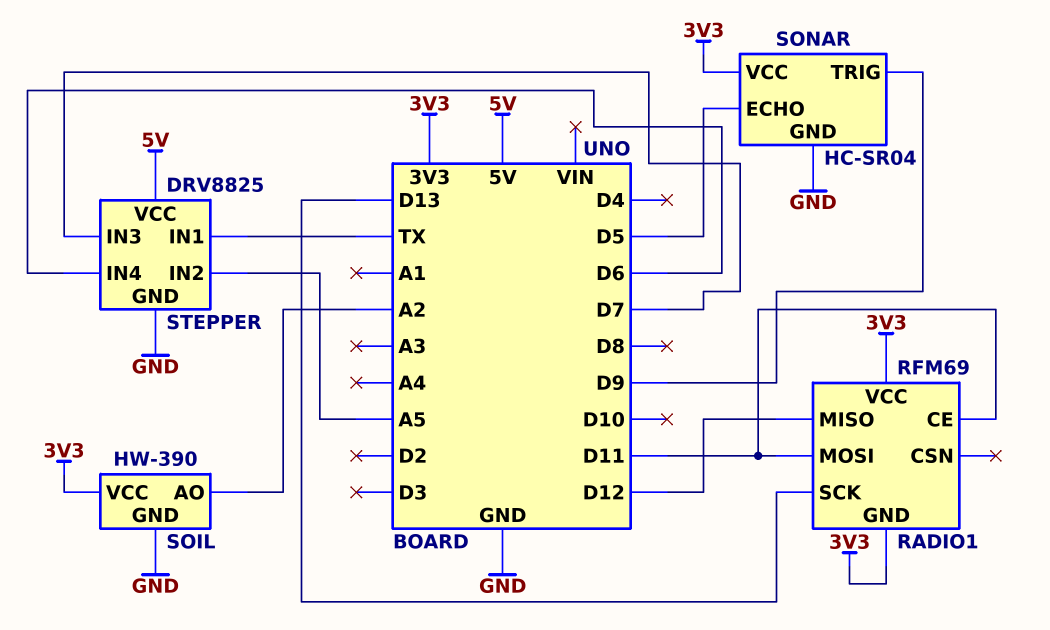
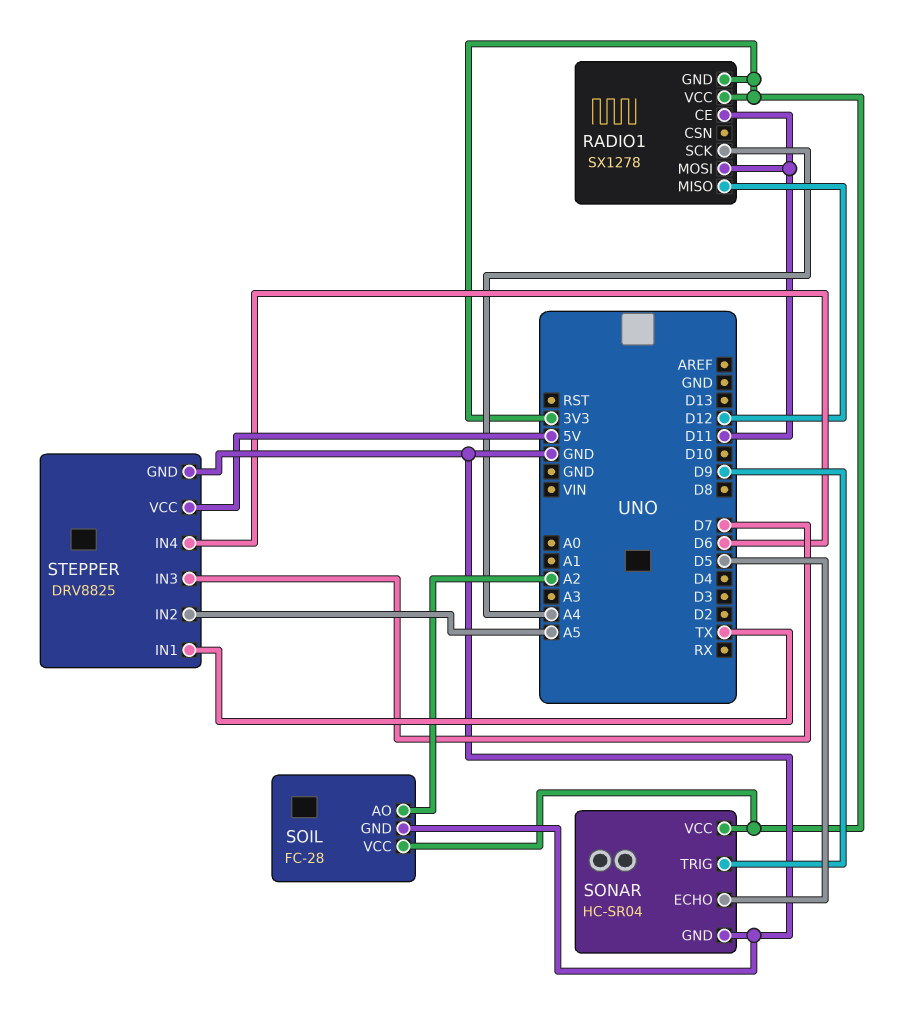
RADIO1: RFM69 -> SX1278
RADIO1 pin SCK: D13 -> A4
SOIL: HW-390 -> FC-28

